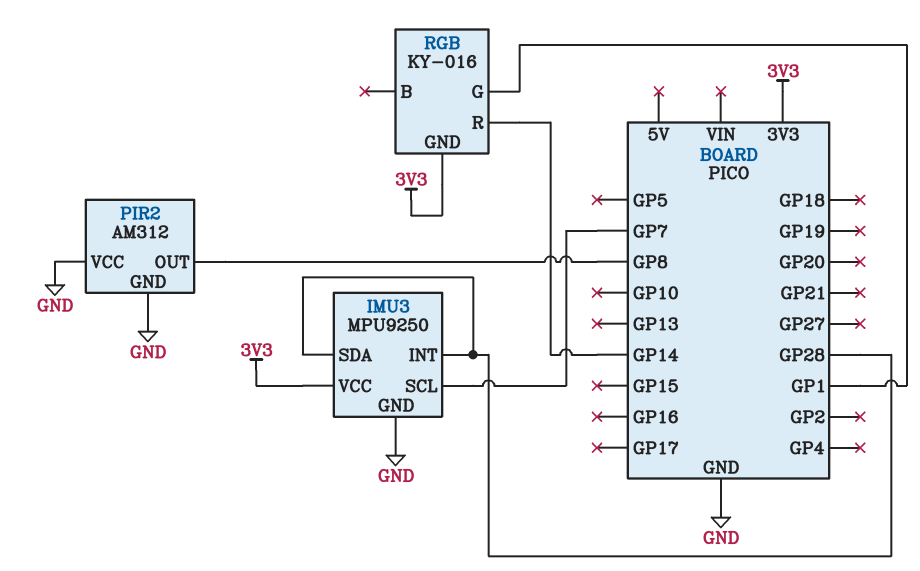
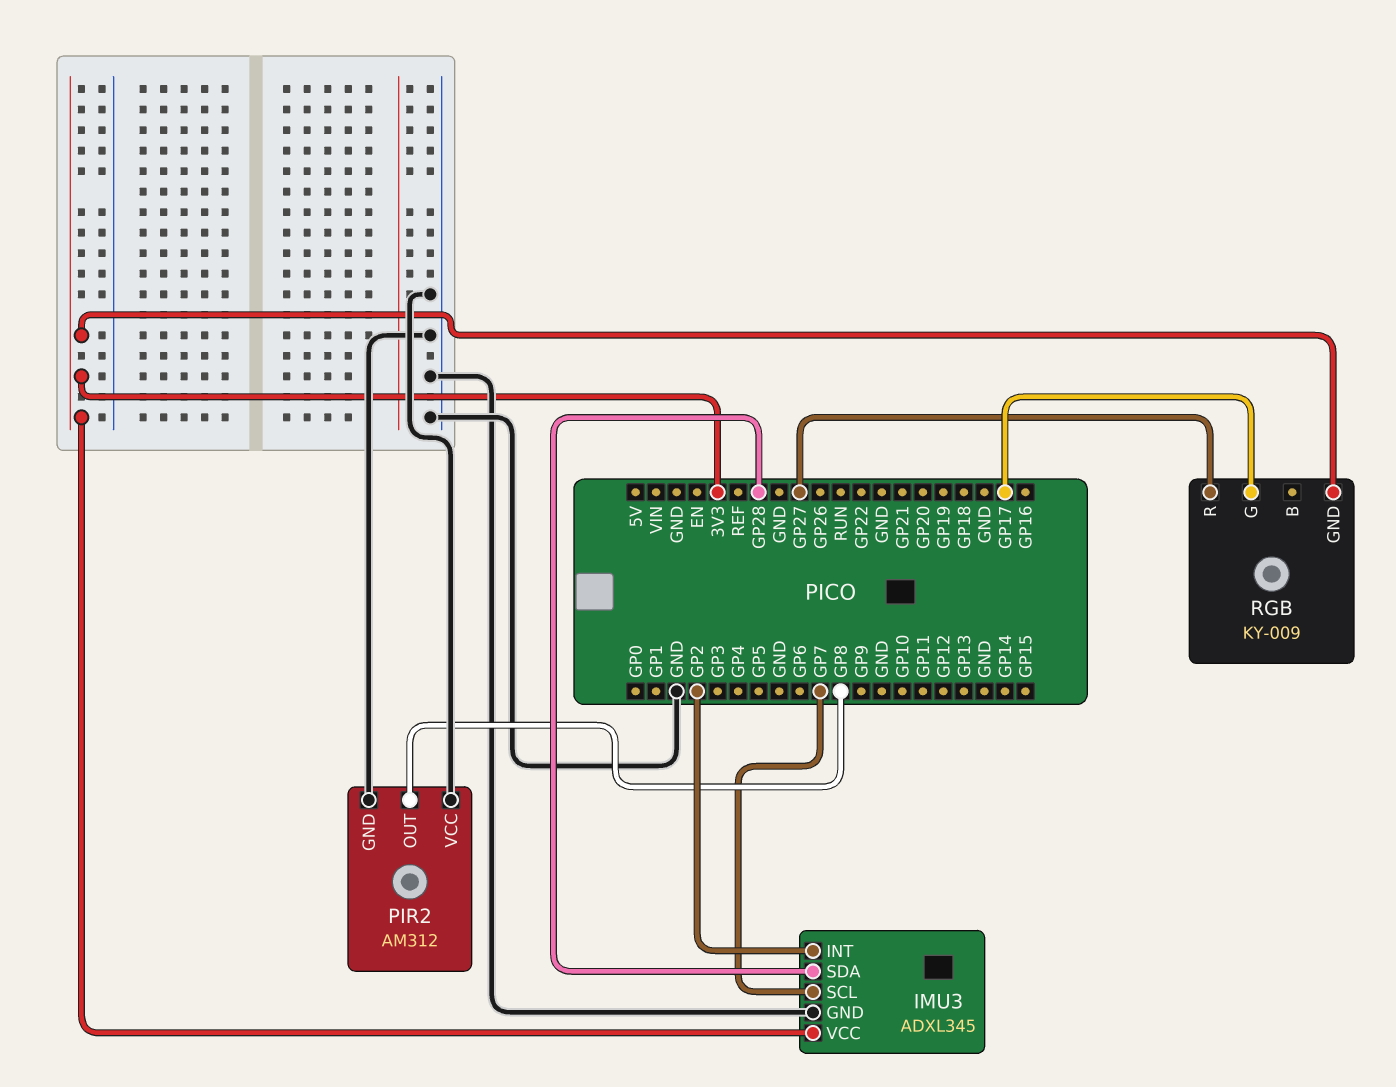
IMU3: MPU9250 -> ADXL345
IMU3 pin INT: GP28 -> GP2
RGB: KY-016 -> KY-009
RGB pin G: GP1 -> GP17
RGB pin R: GP14 -> GP27

